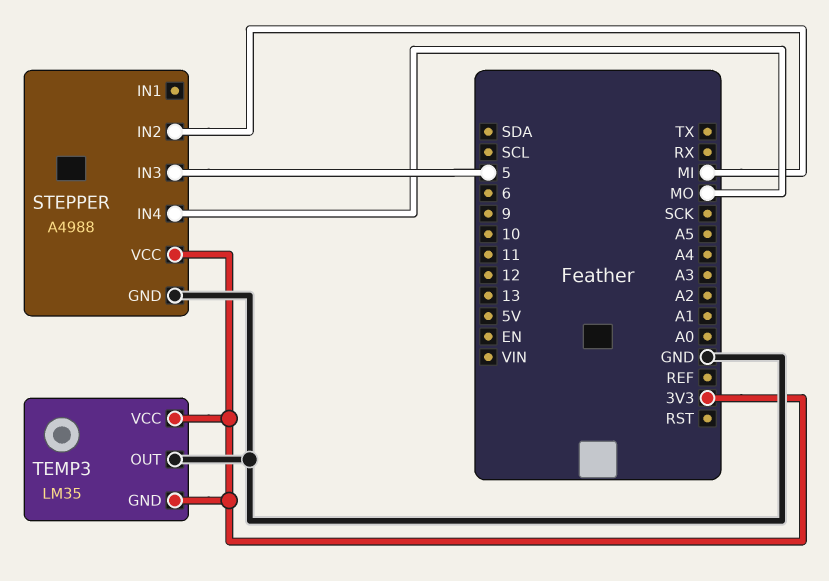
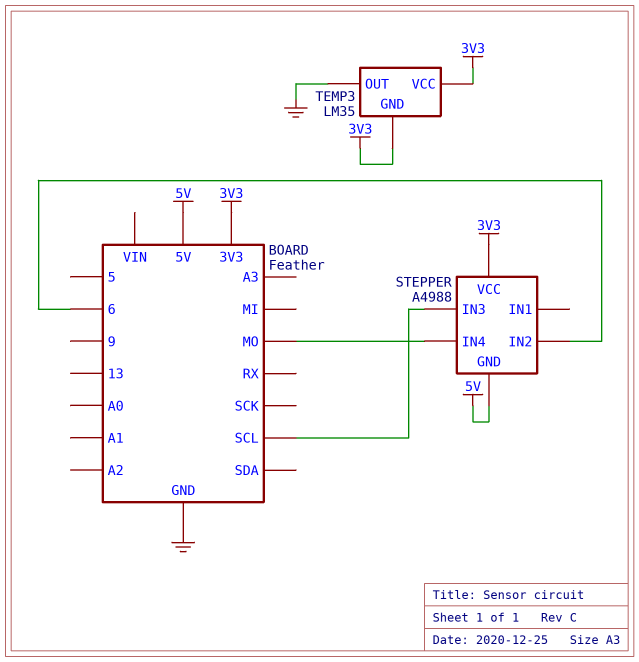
STEPPER pin GND: GND -> 5V
STEPPER pin IN2: MI -> 6
STEPPER pin IN3: 5 -> SCL

